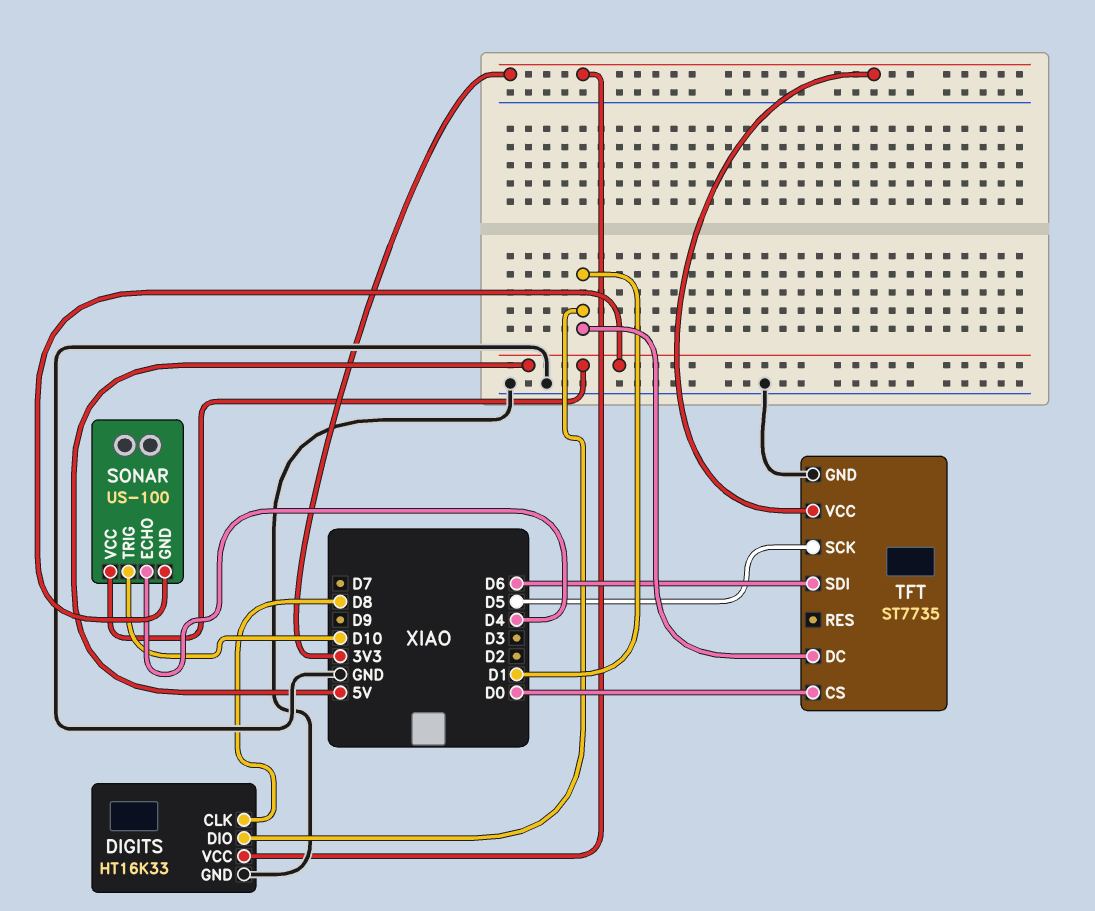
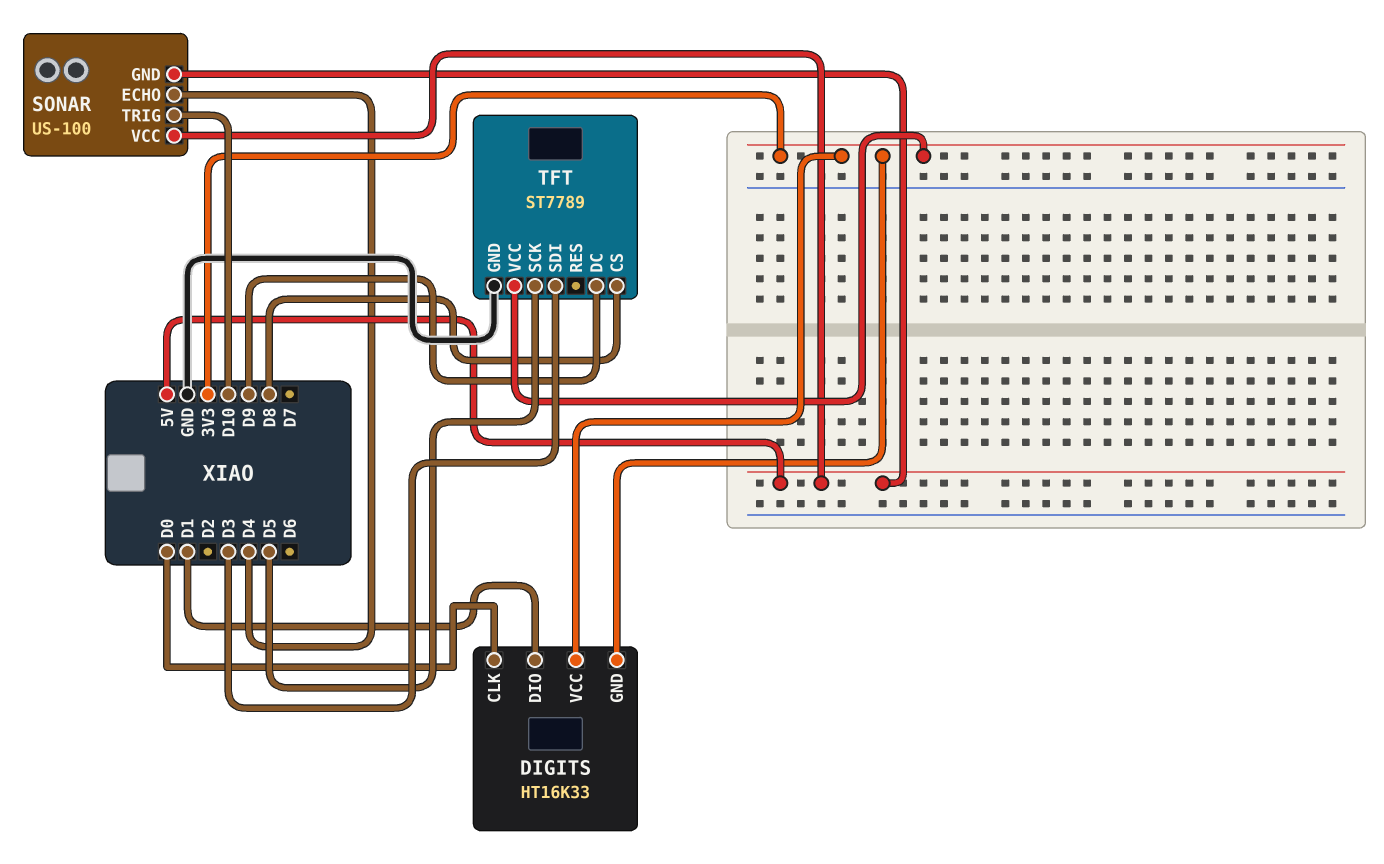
DIGITS pin CLK: D8 -> D0
DIGITS pin GND: GND -> 3V3
TFT: ST7735 -> ST7789
TFT pin CS: D0 -> D8
TFT pin DC: D1 -> D9
TFT pin SDI: D6 -> D3

